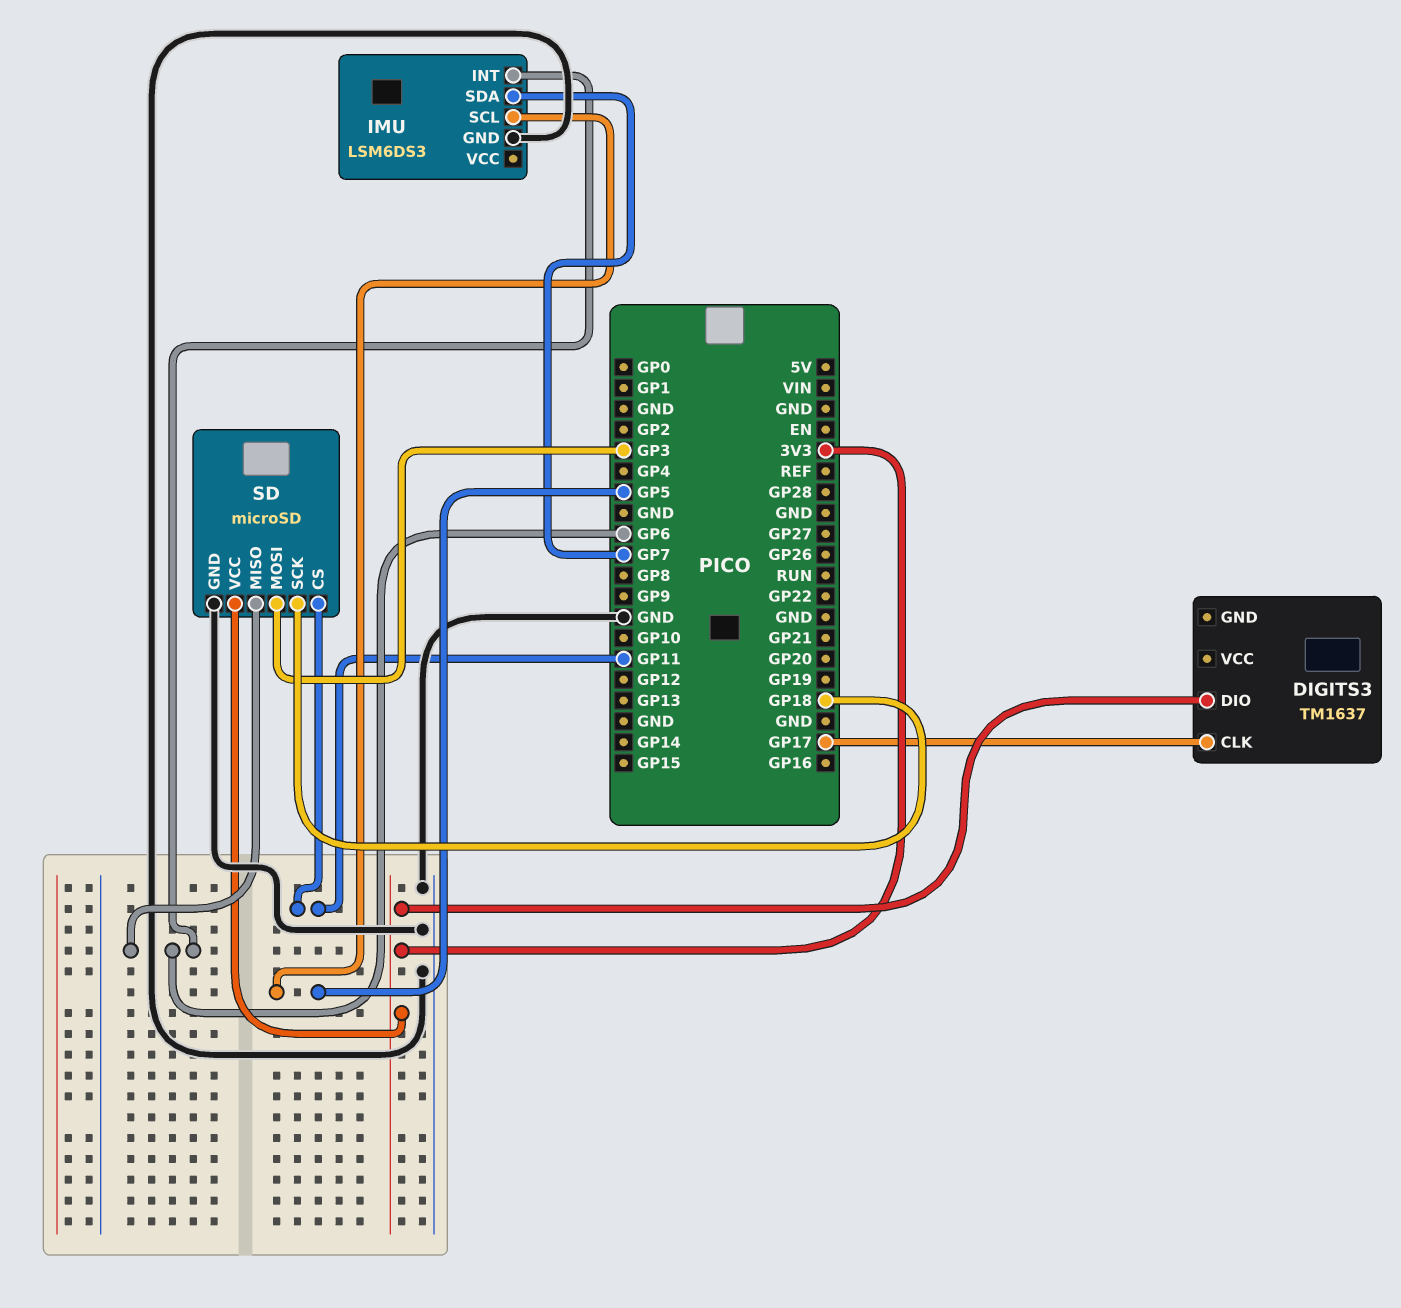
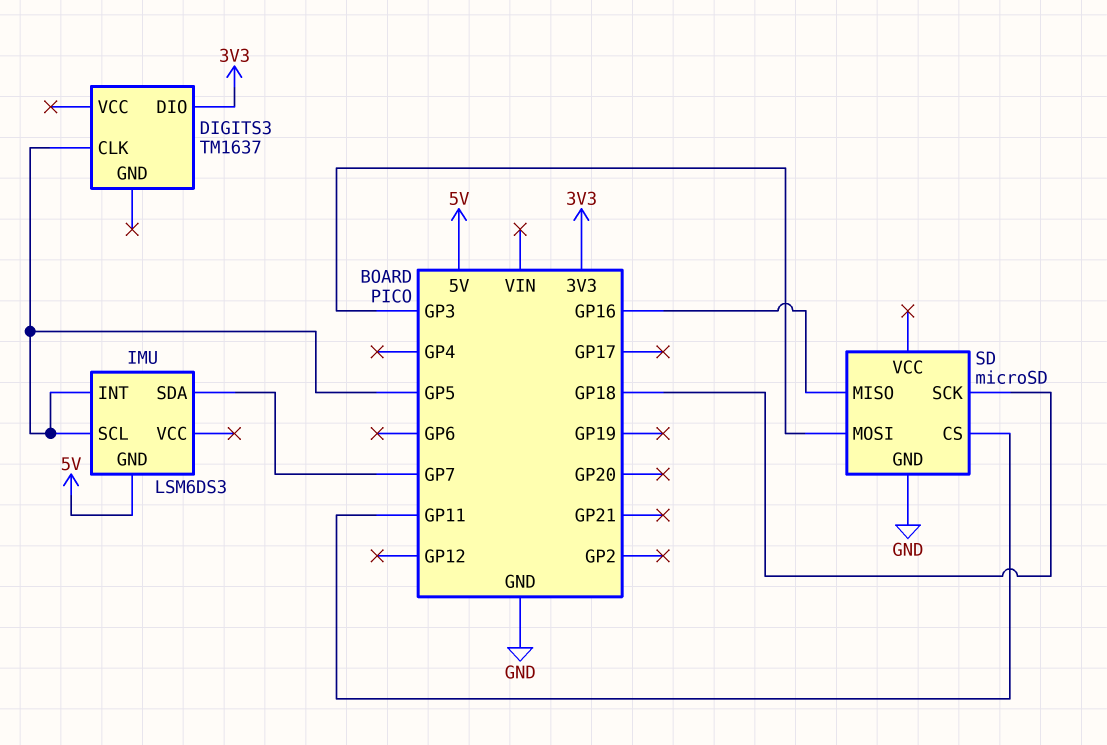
DIGITS3 pin CLK: GP17 -> GP5
IMU pin GND: GND -> 5V
IMU pin INT: GP6 -> GP5
SD pin MISO: GP6 -> GP16
SD pin VCC: 3V3 -> none

